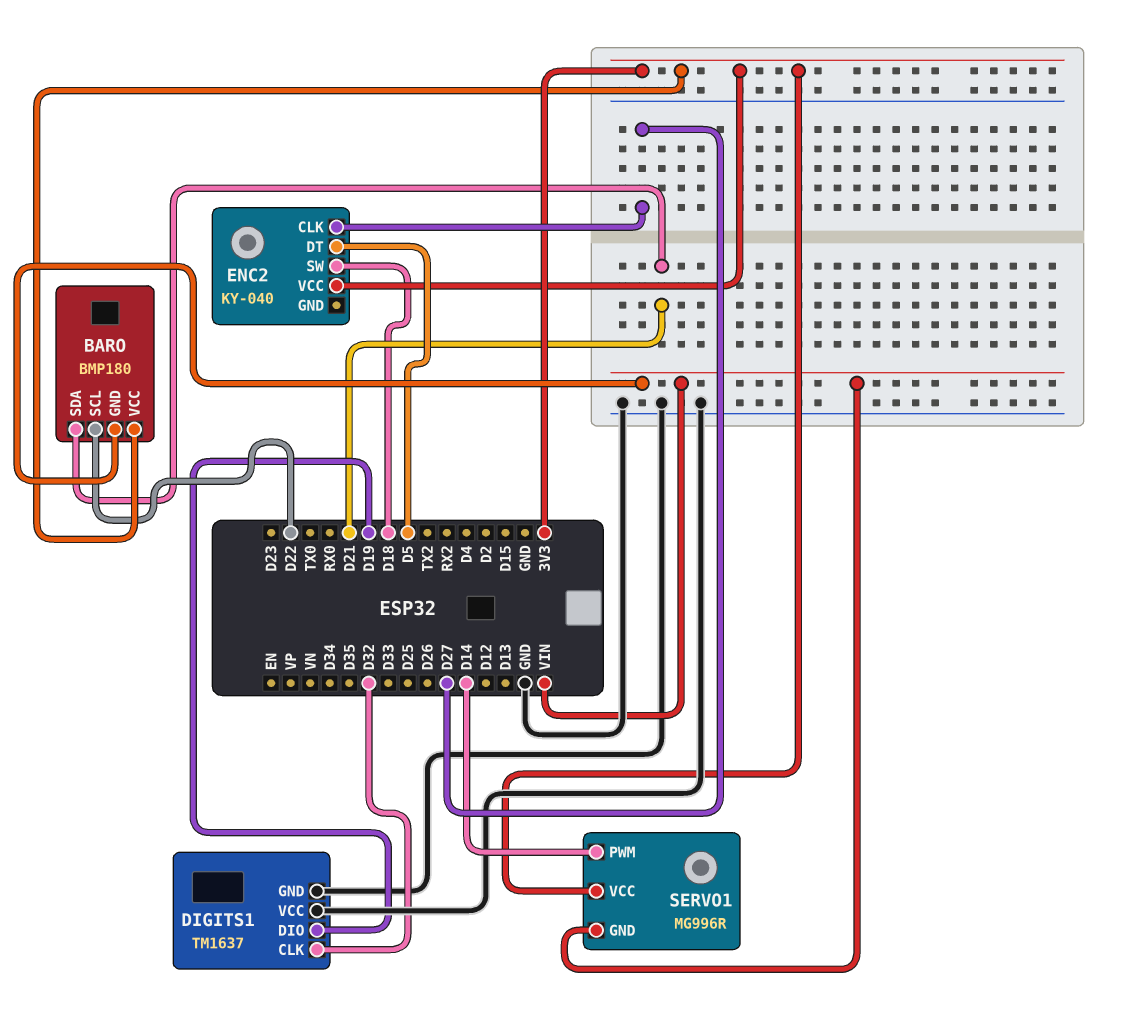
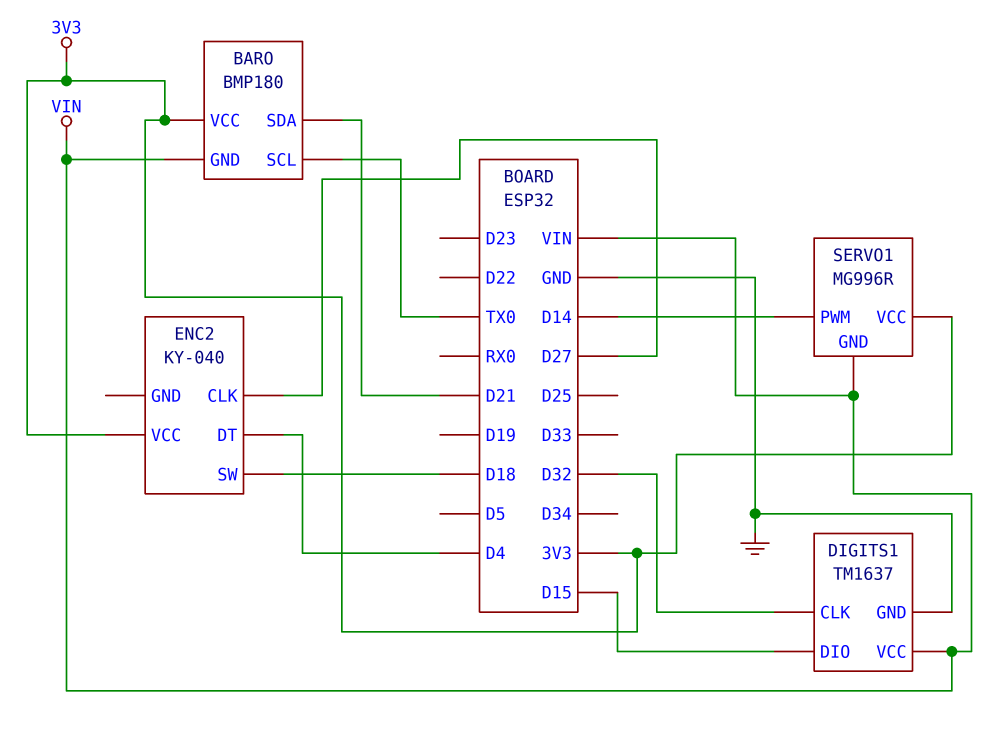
BARO pin SCL: D22 -> TX0
DIGITS1 pin DIO: D19 -> D15
DIGITS1 pin VCC: GND -> VIN
ENC2 pin DT: D5 -> D4

